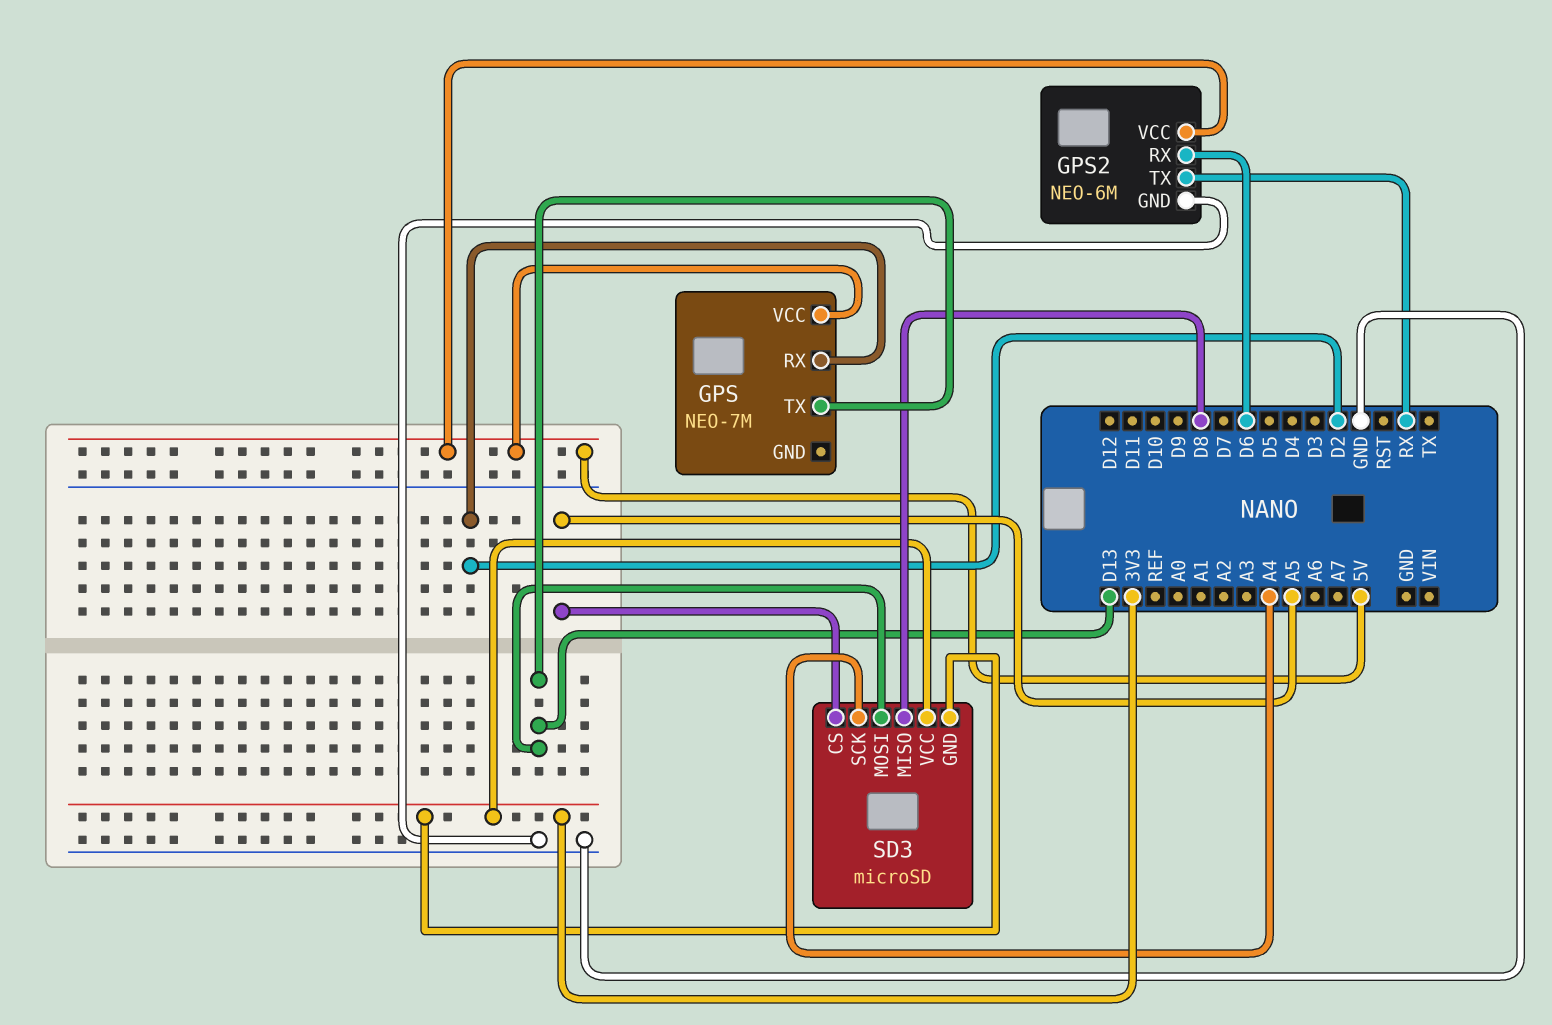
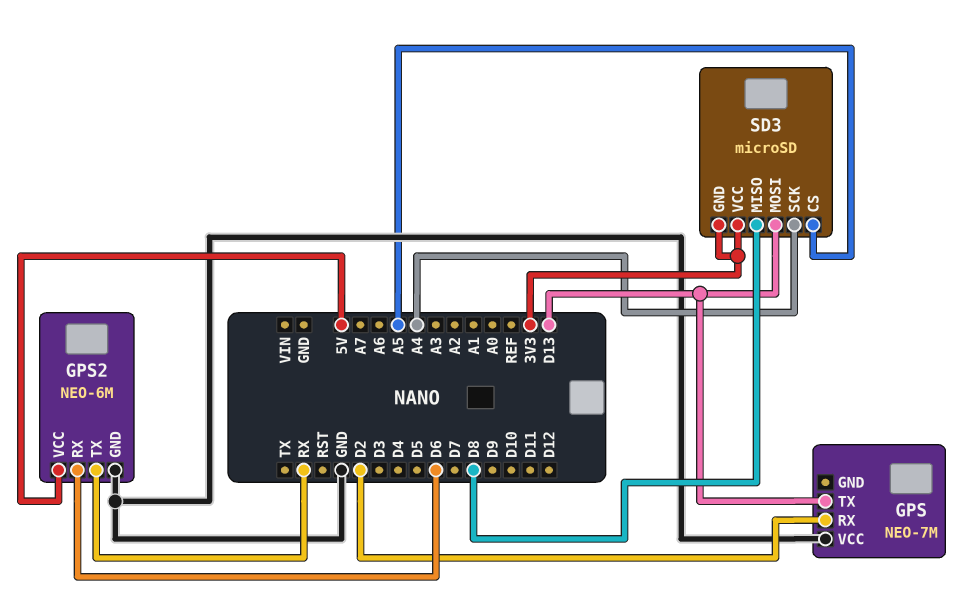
GPS pin VCC: 5V -> GND

